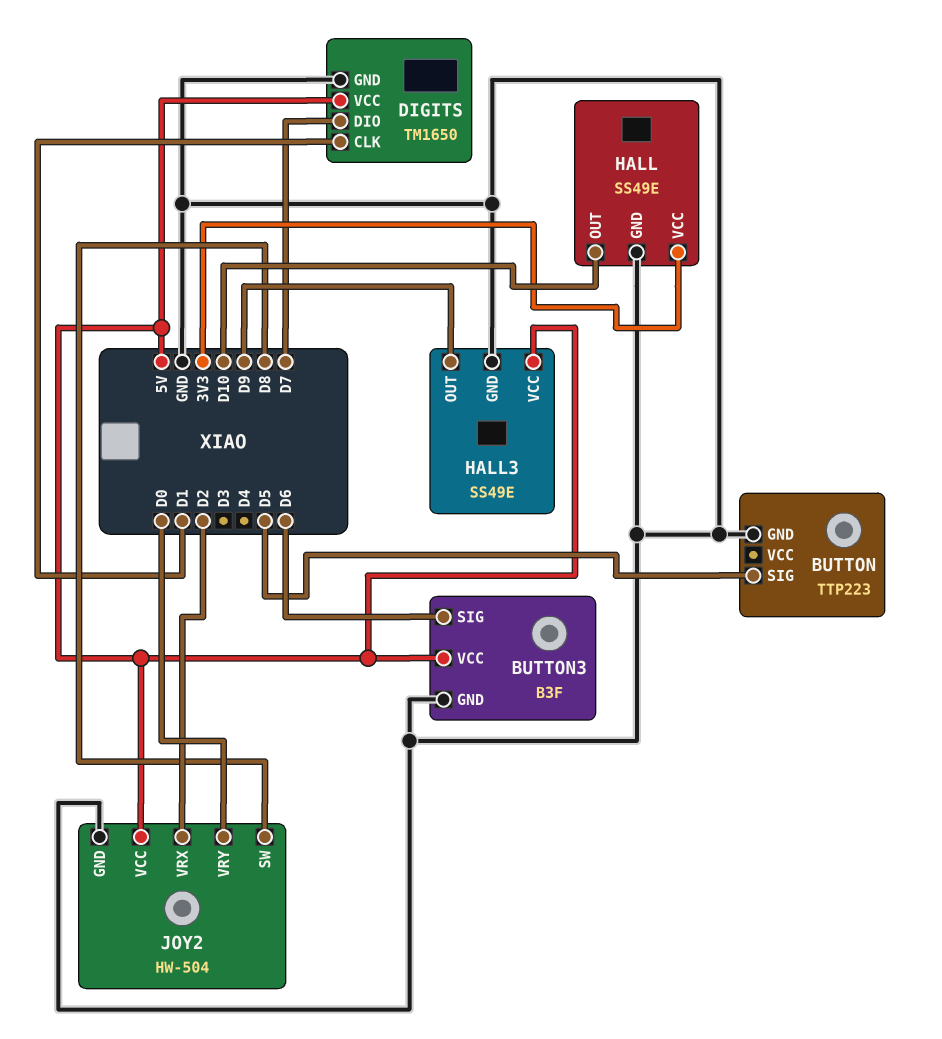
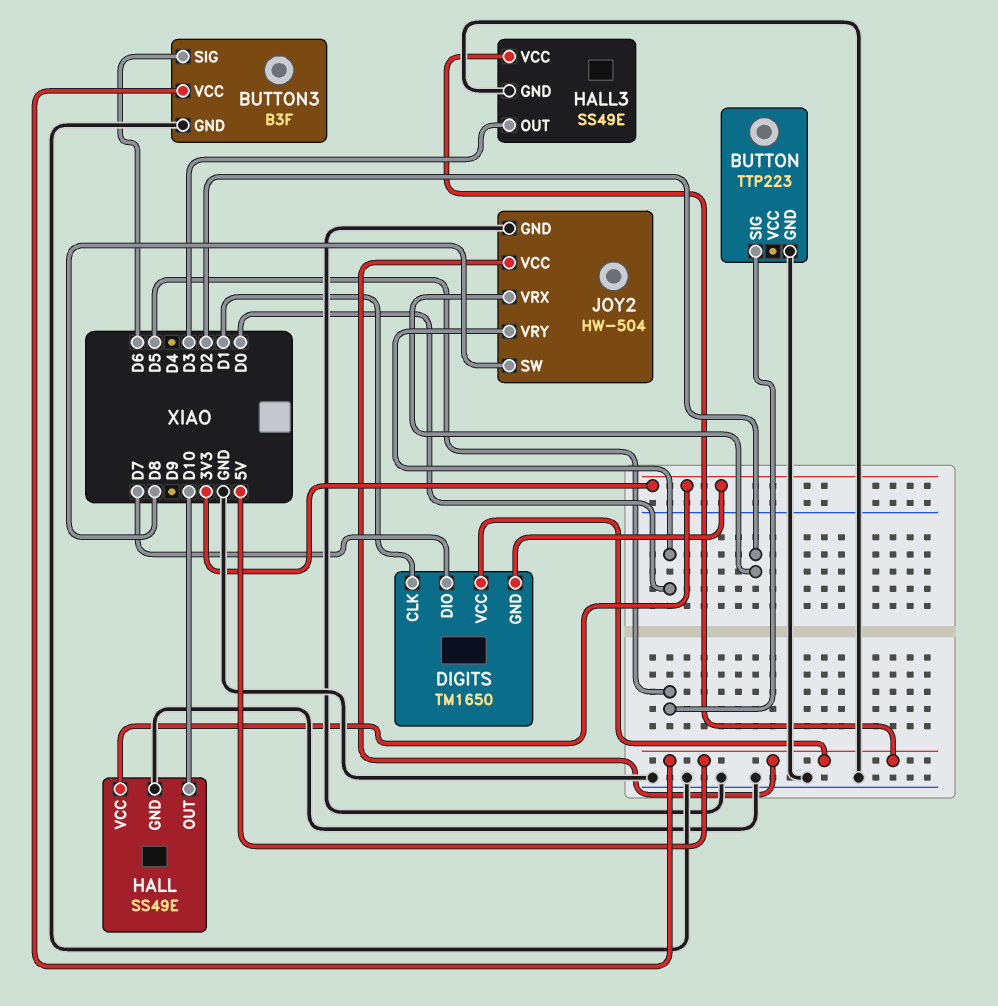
DIGITS pin GND: GND -> 3V3
HALL3 pin OUT: D9 -> D3

